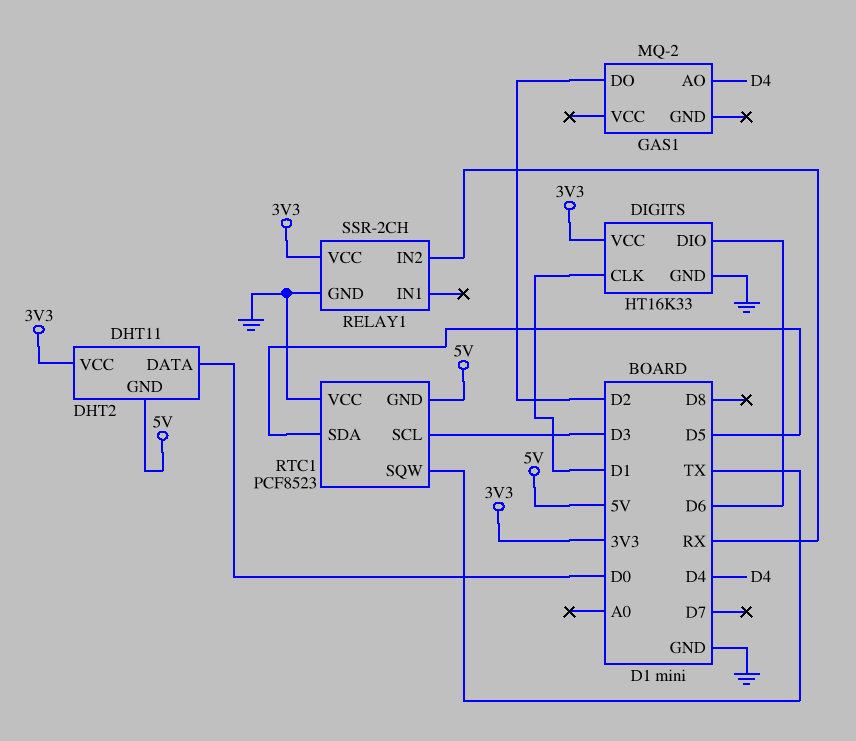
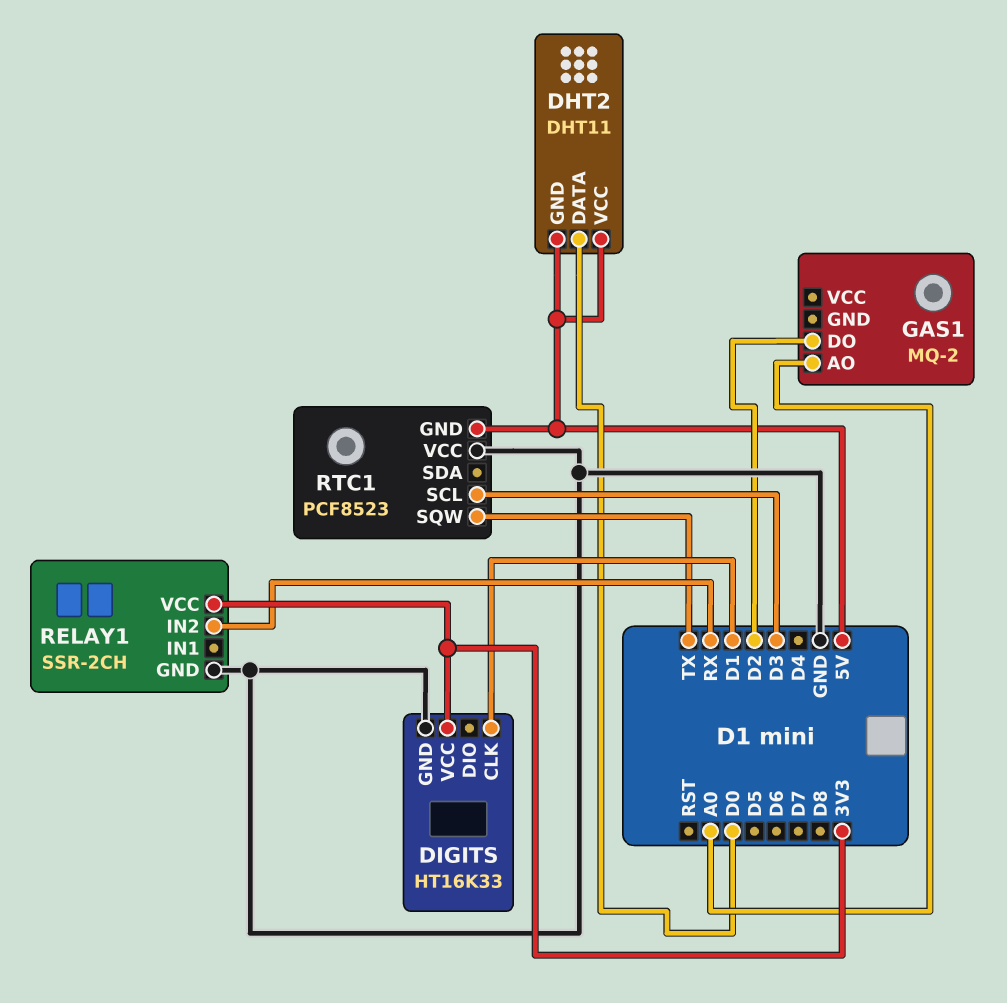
DHT2 pin VCC: 3V3 -> 5V
DIGITS pin DIO: D6 -> none
GAS1 pin AO: D4 -> A0
RTC1 pin SDA: D5 -> none

